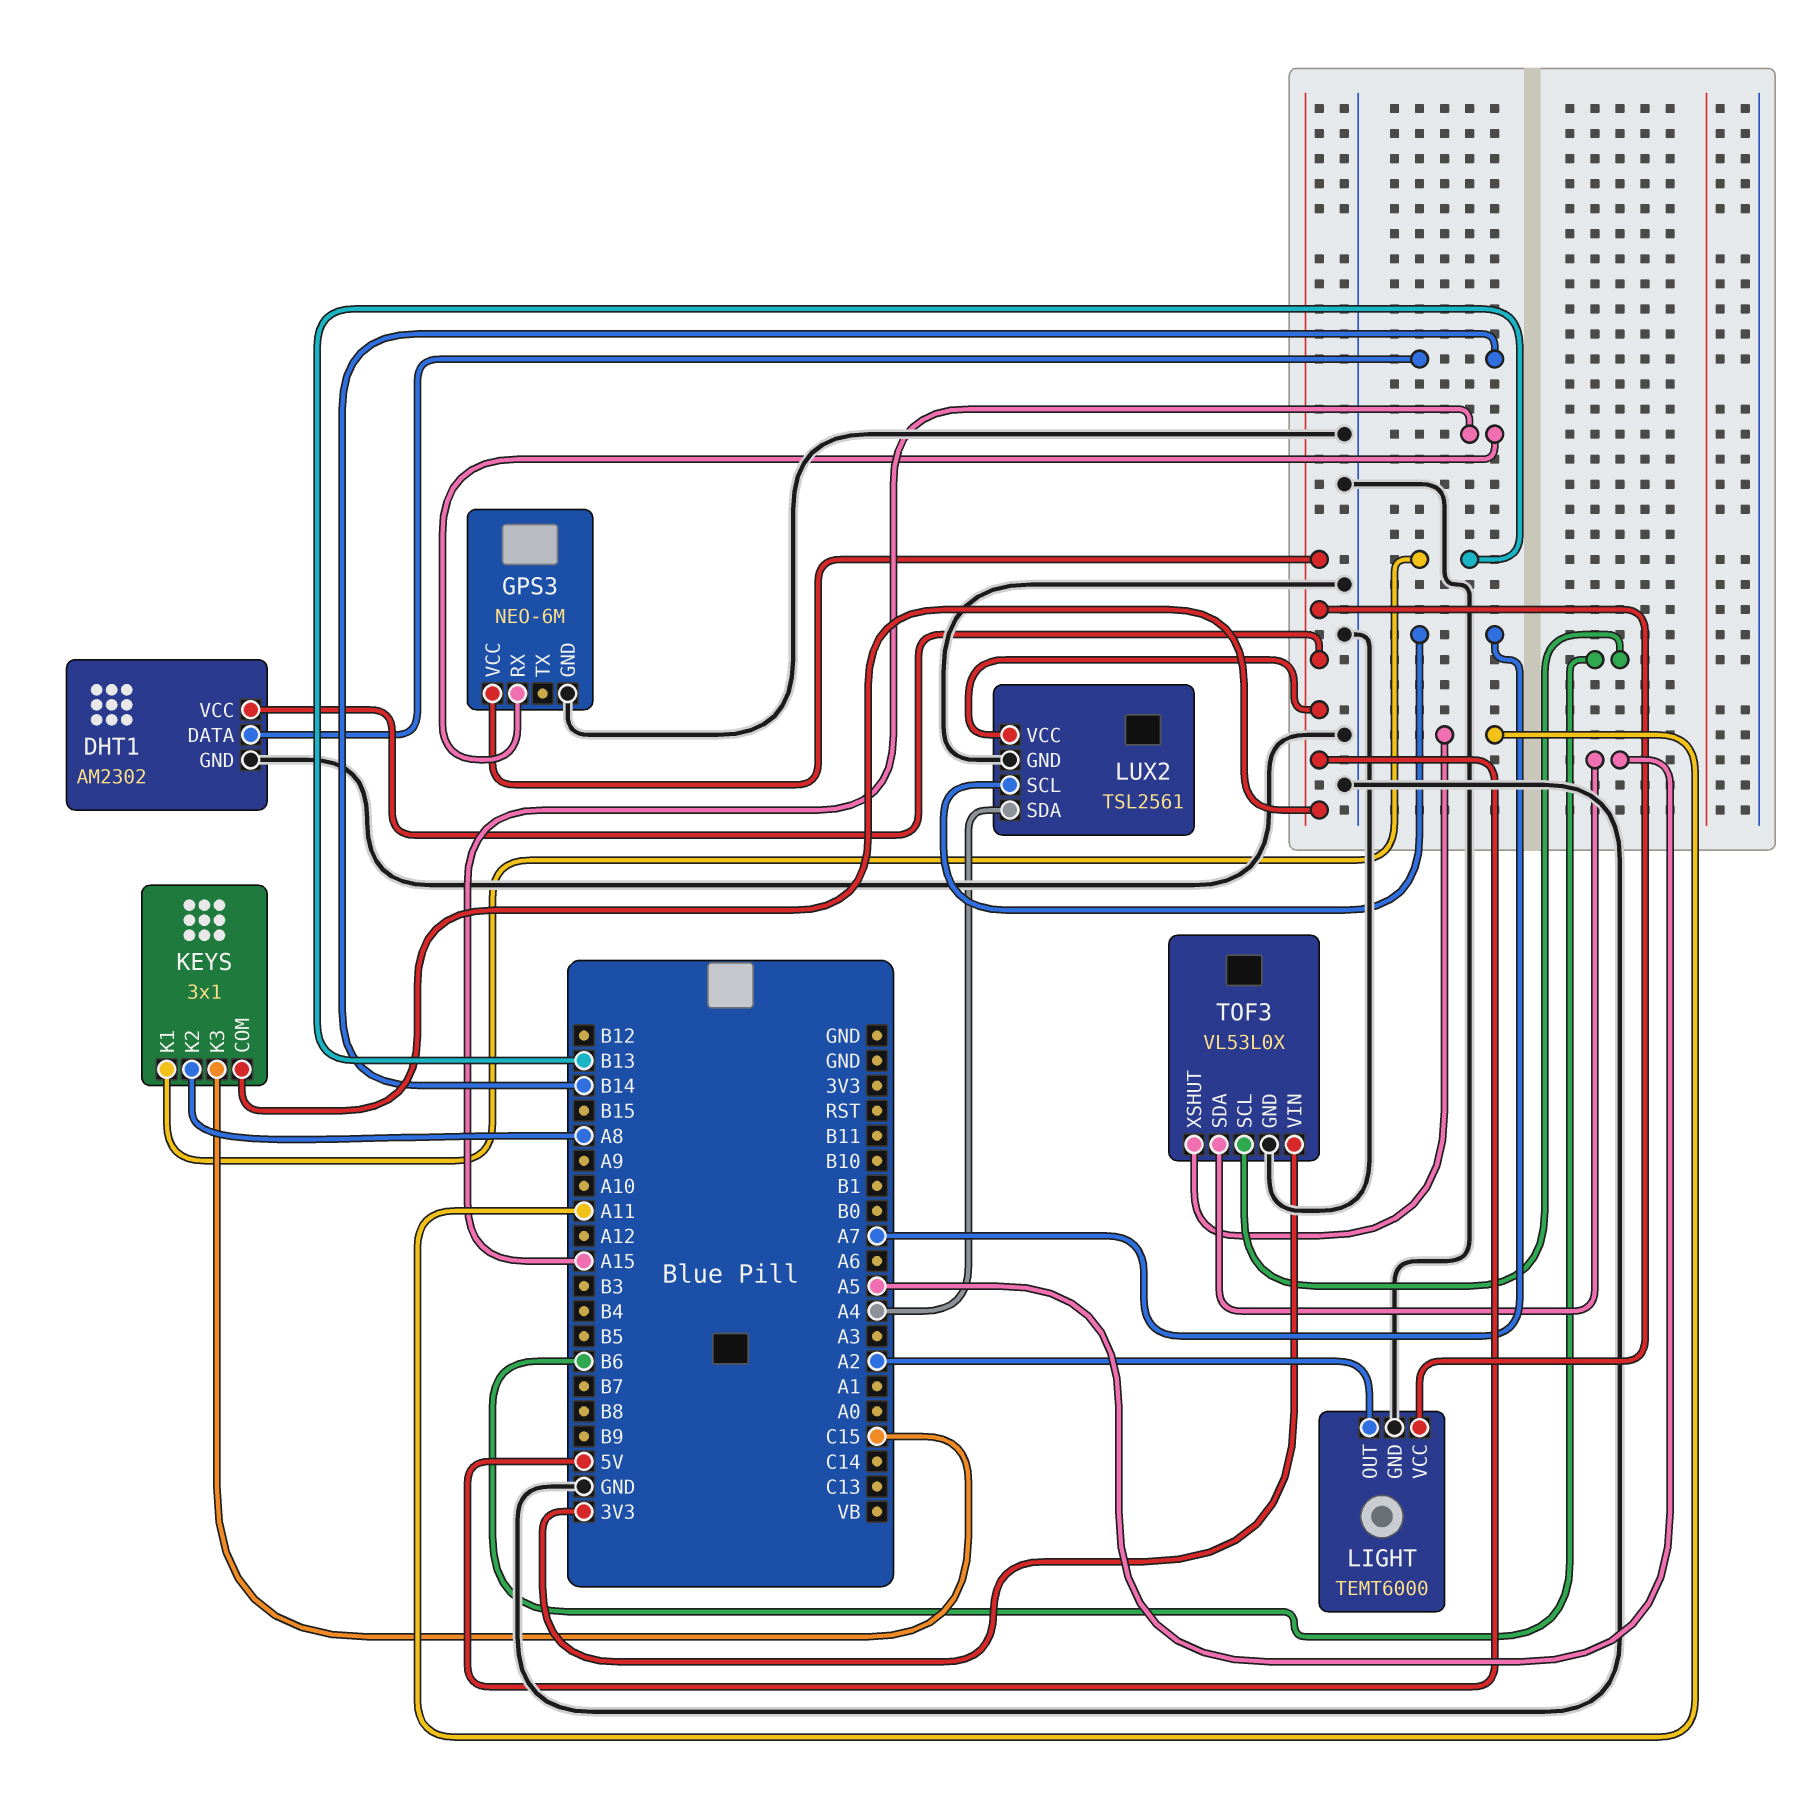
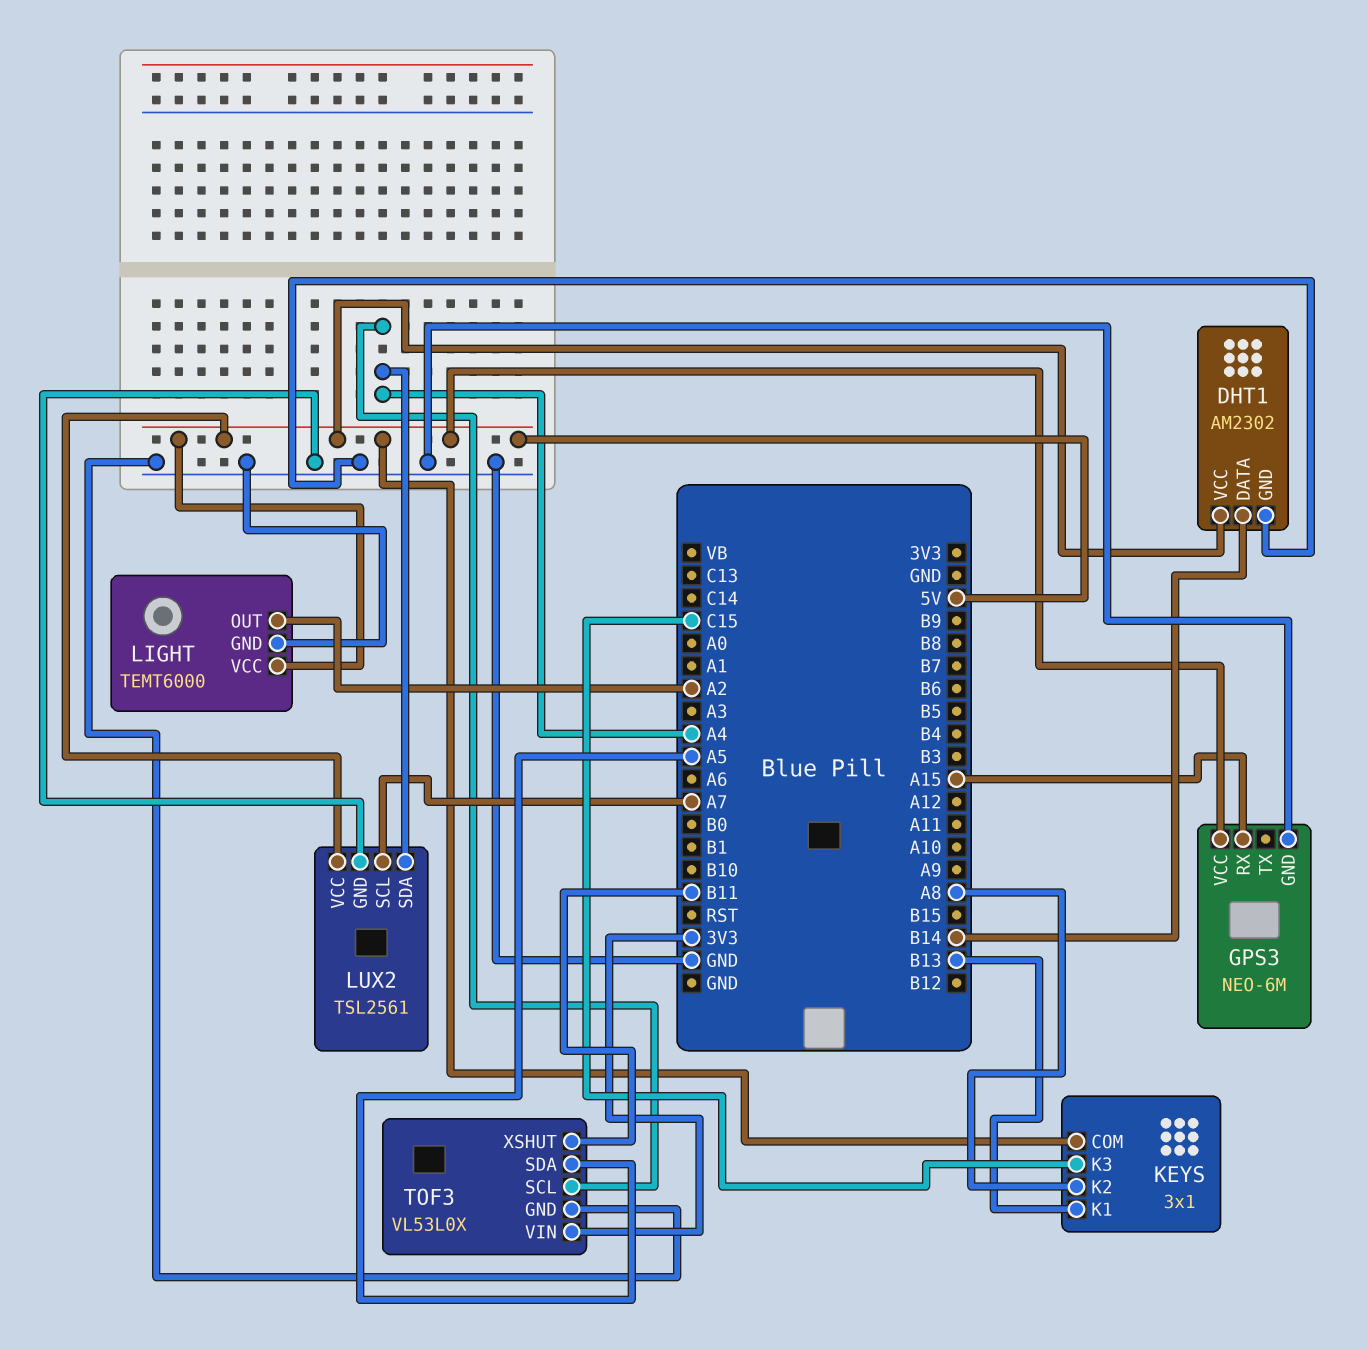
TOF3 pin SCL: B6 -> A4
TOF3 pin XSHUT: A11 -> B11

